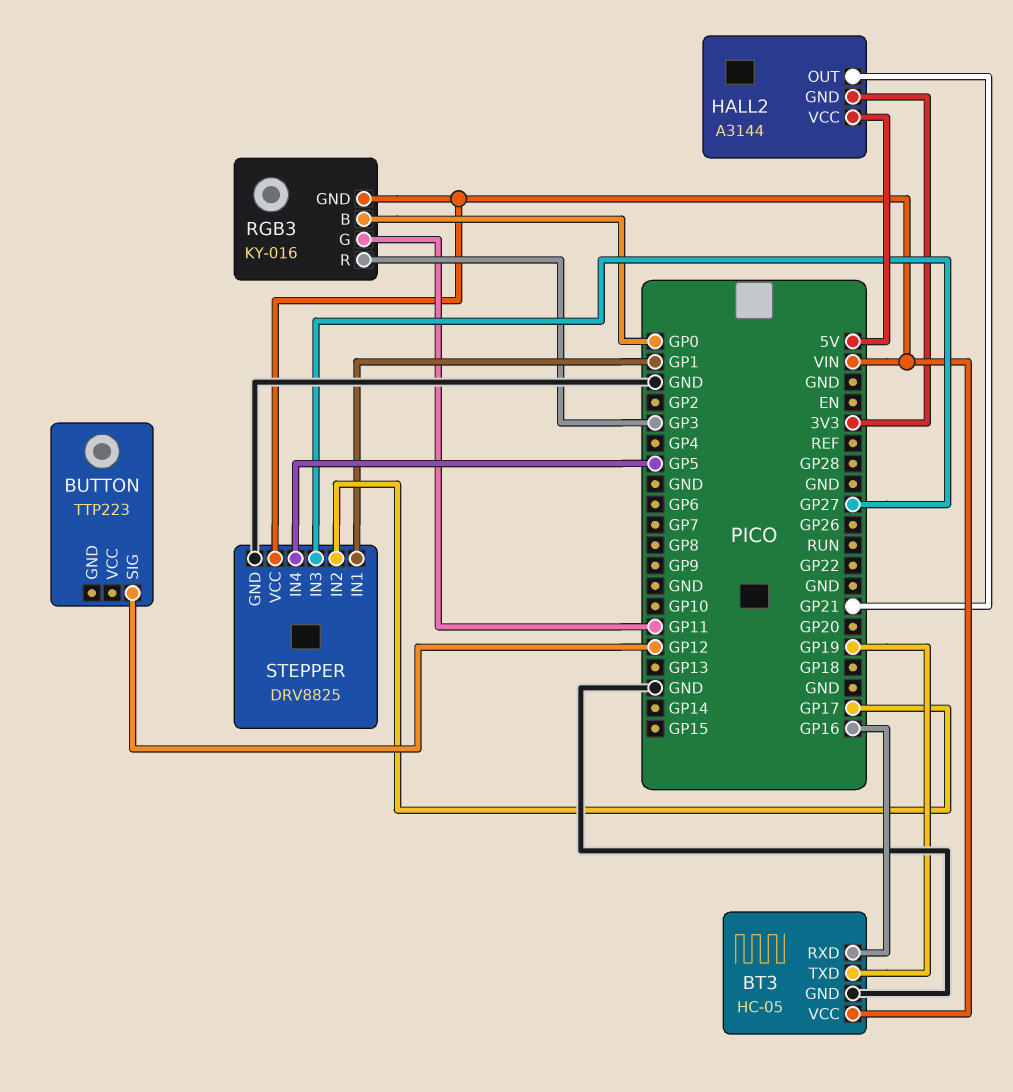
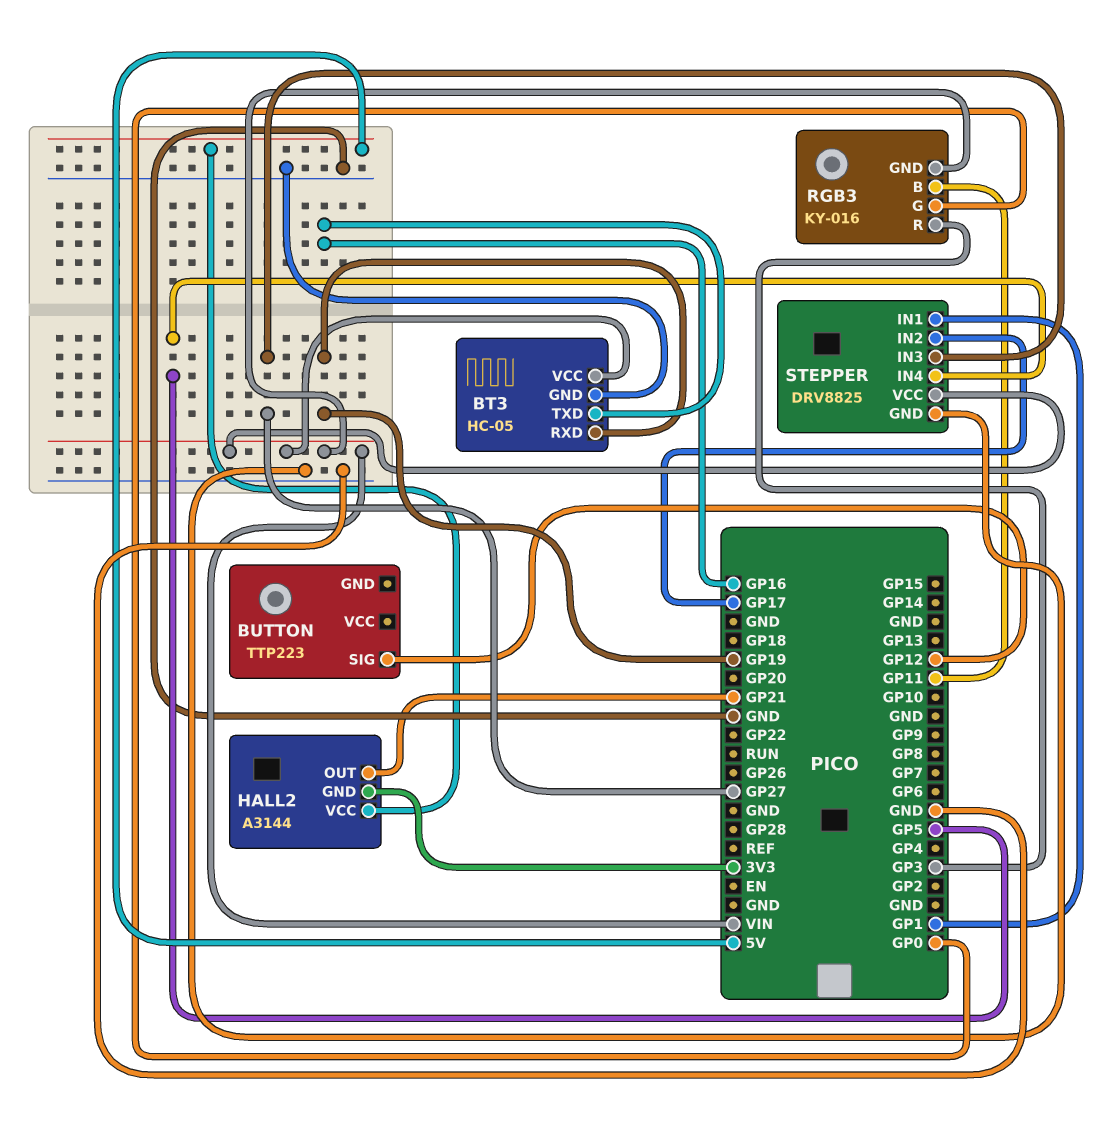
BT3 pin RXD: GP16 -> GP19
BT3 pin TXD: GP19 -> GP16
RGB3 pin B: GP0 -> GP11
RGB3 pin G: GP11 -> GP0

